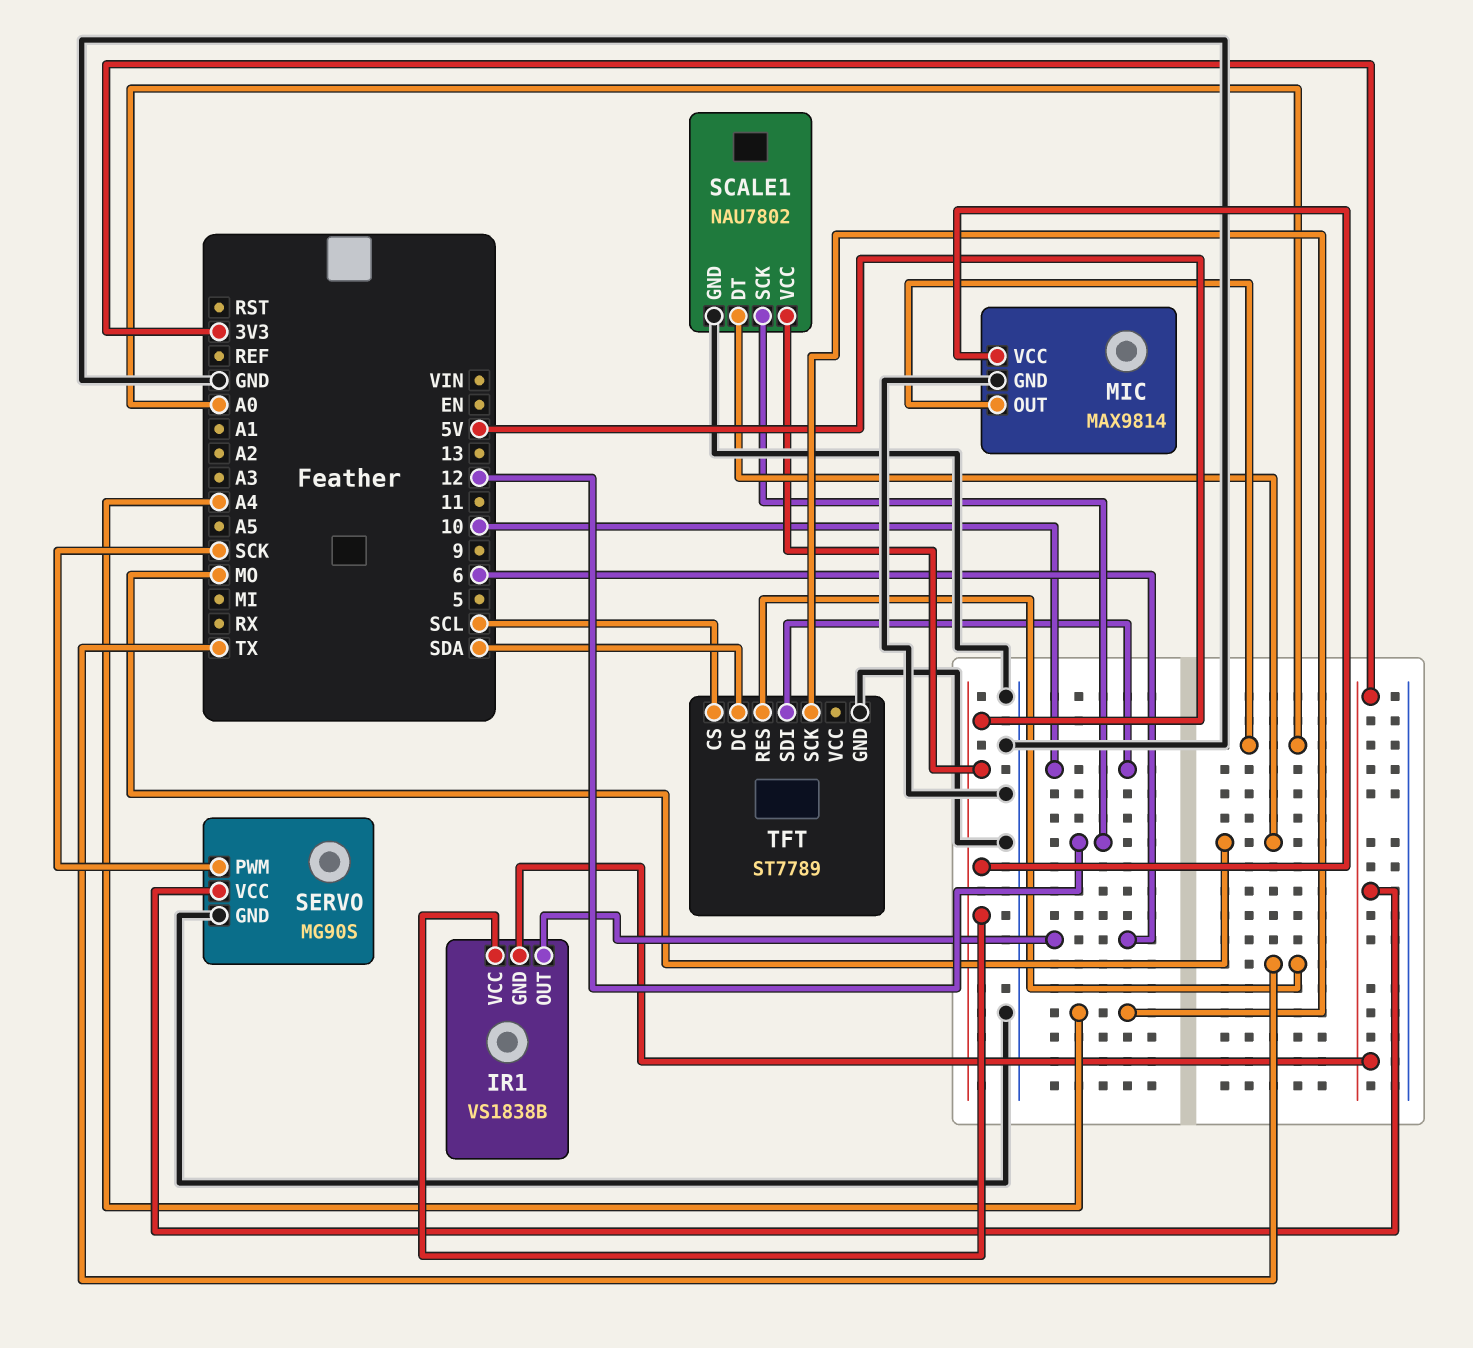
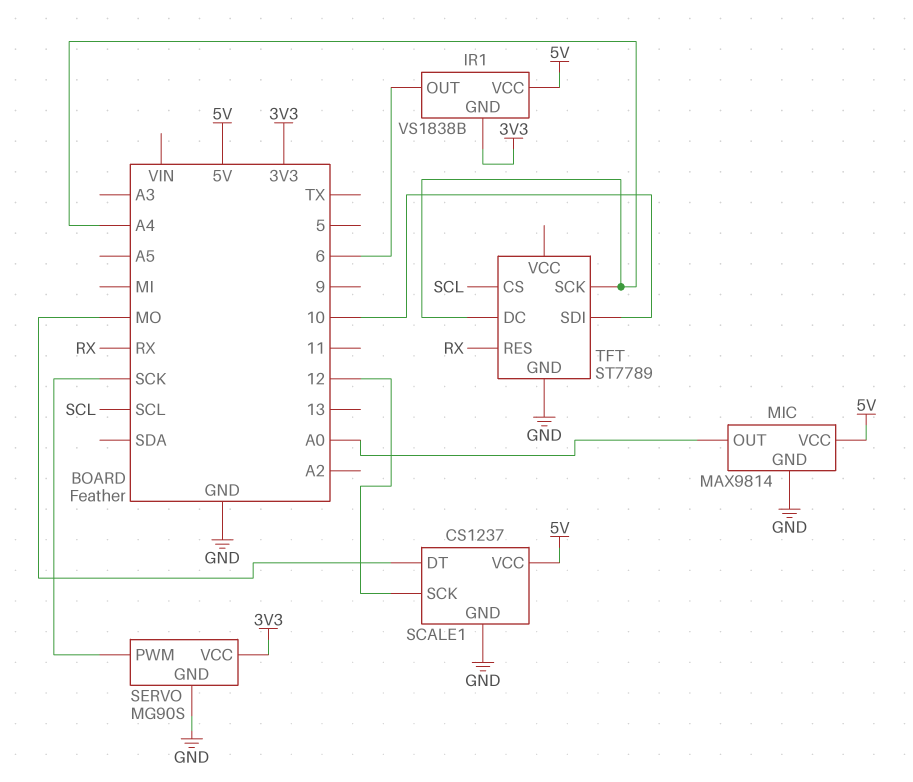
SCALE1: NAU7802 -> CS1237
TFT pin DC: SDA -> A4
TFT pin RES: TX -> RX

